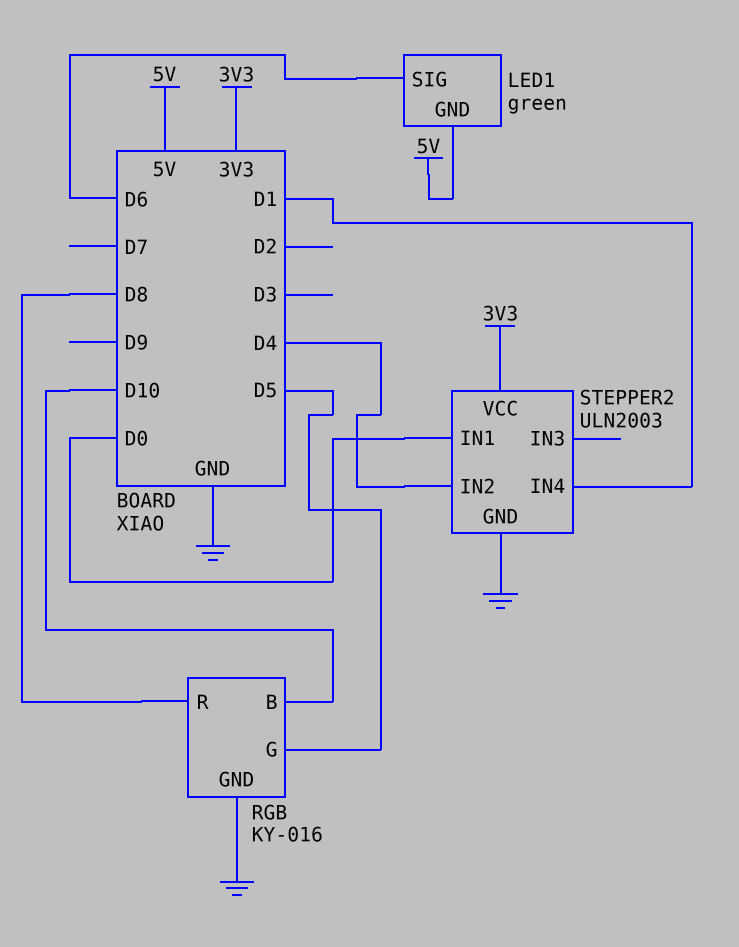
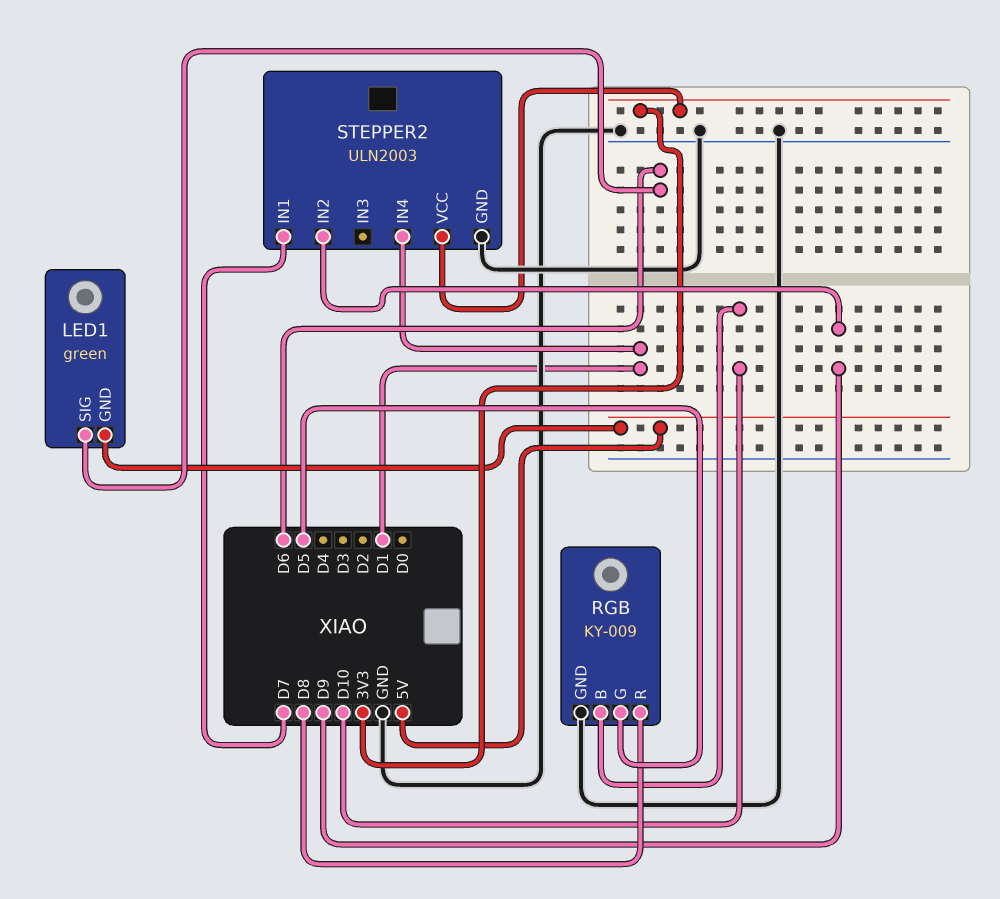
RGB: KY-016 -> KY-009
STEPPER2 pin IN1: D0 -> D7
STEPPER2 pin IN2: D4 -> D9

